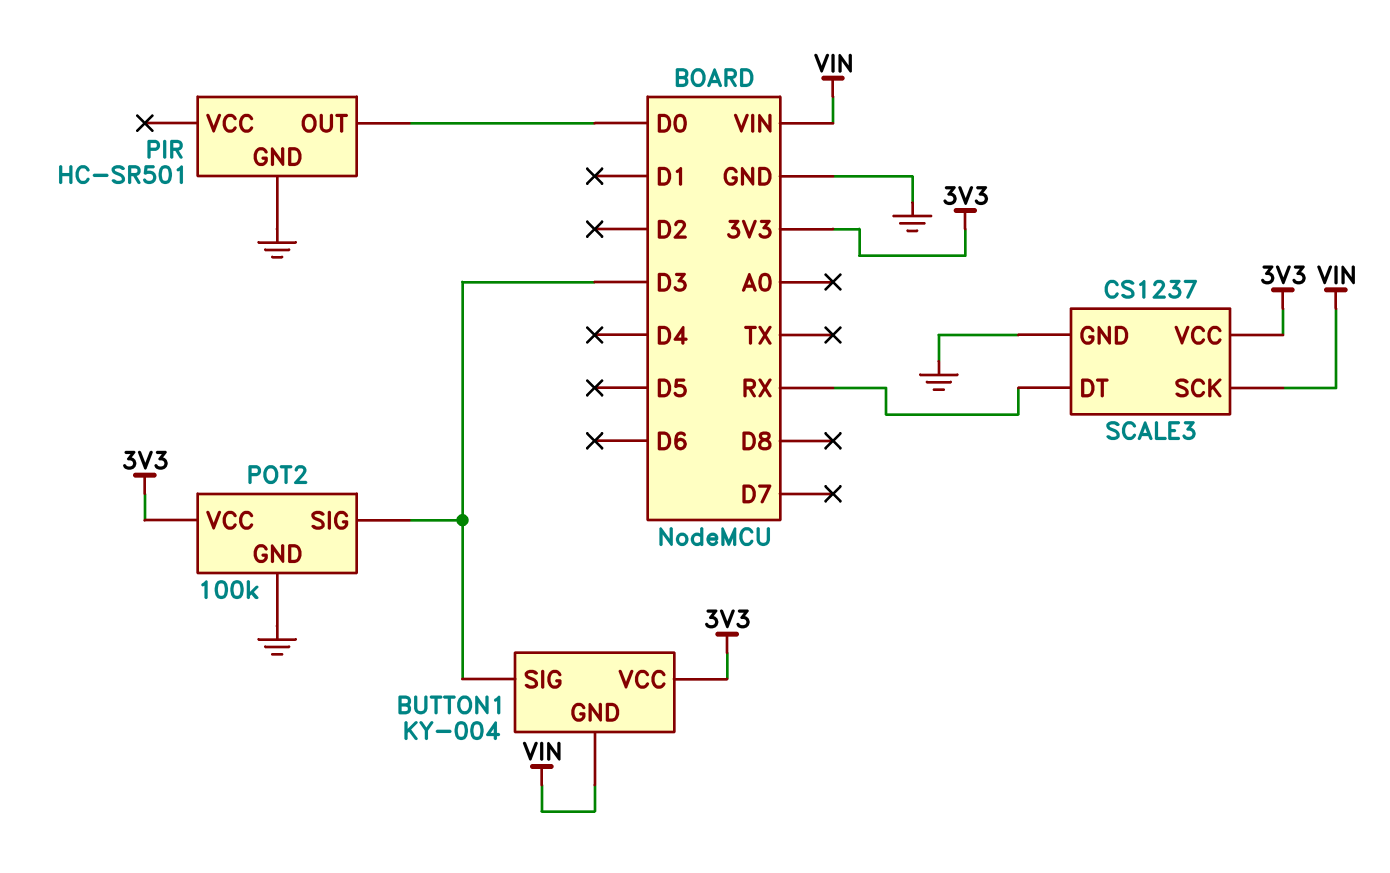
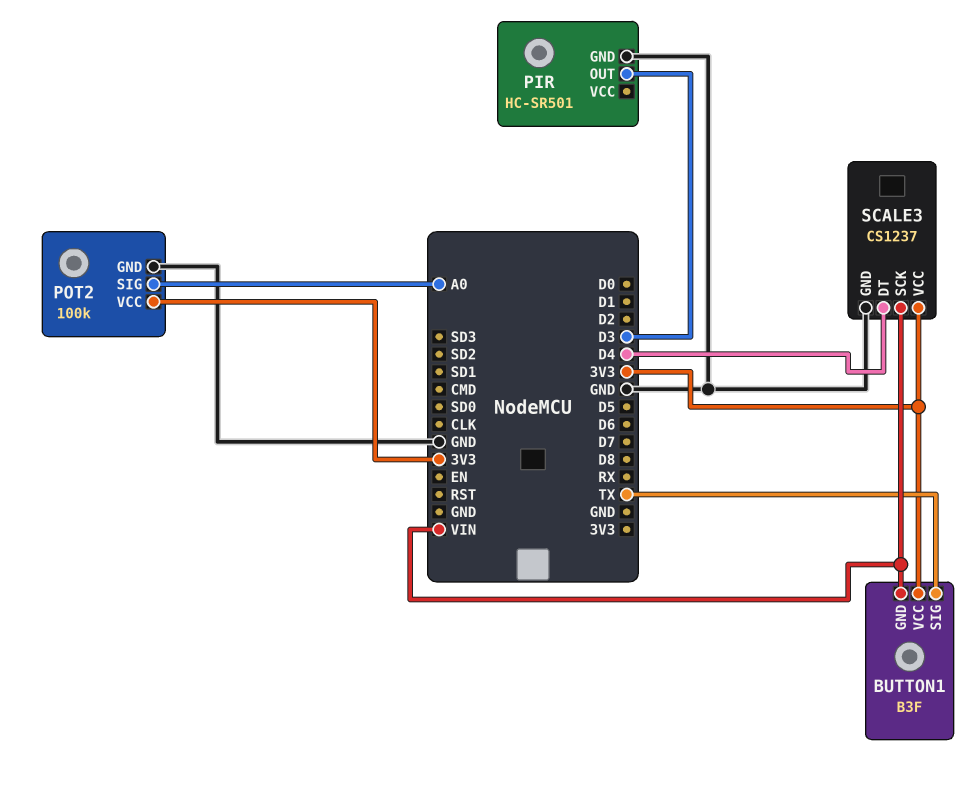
BUTTON1: KY-004 -> B3F
BUTTON1 pin SIG: D3 -> TX
PIR pin OUT: D0 -> D3
POT2 pin SIG: D3 -> A0
SCALE3 pin DT: RX -> D4

